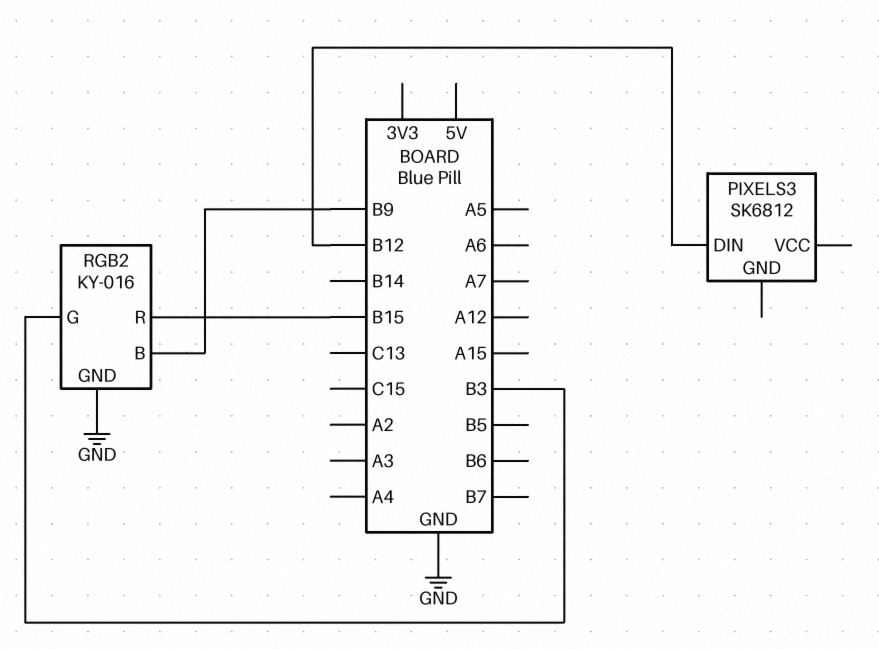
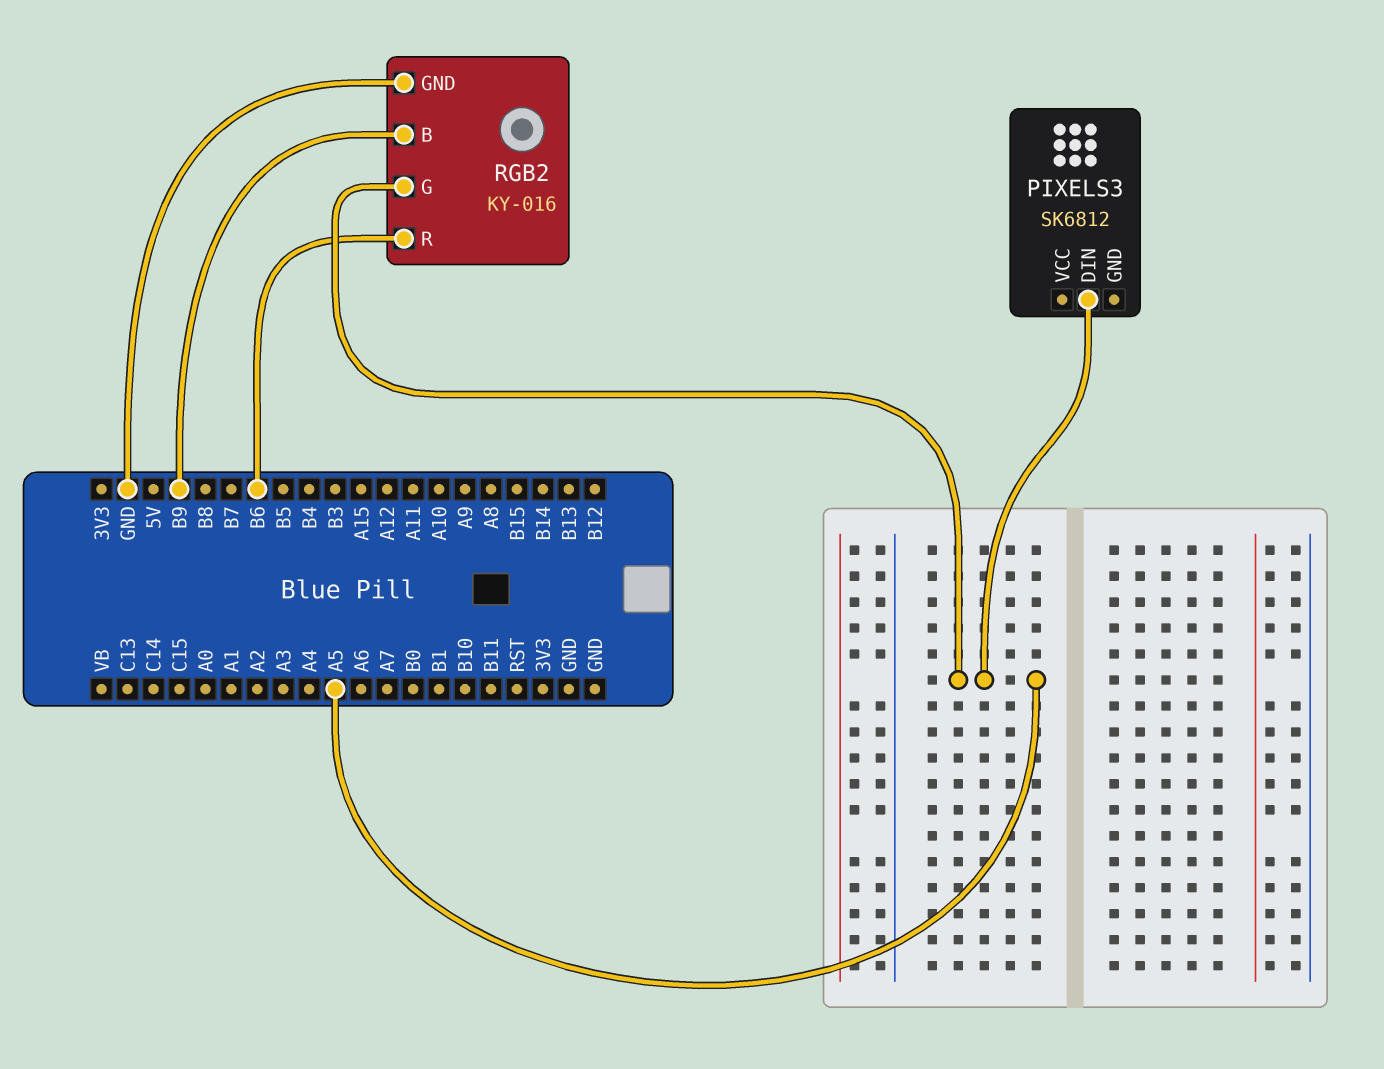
PIXELS3 pin DIN: B12 -> A5
RGB2 pin G: B3 -> A5
RGB2 pin R: B15 -> B6

